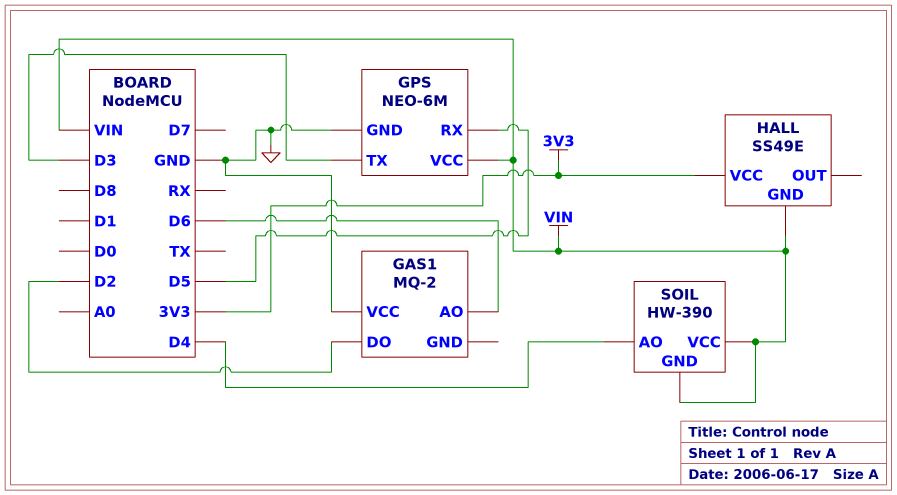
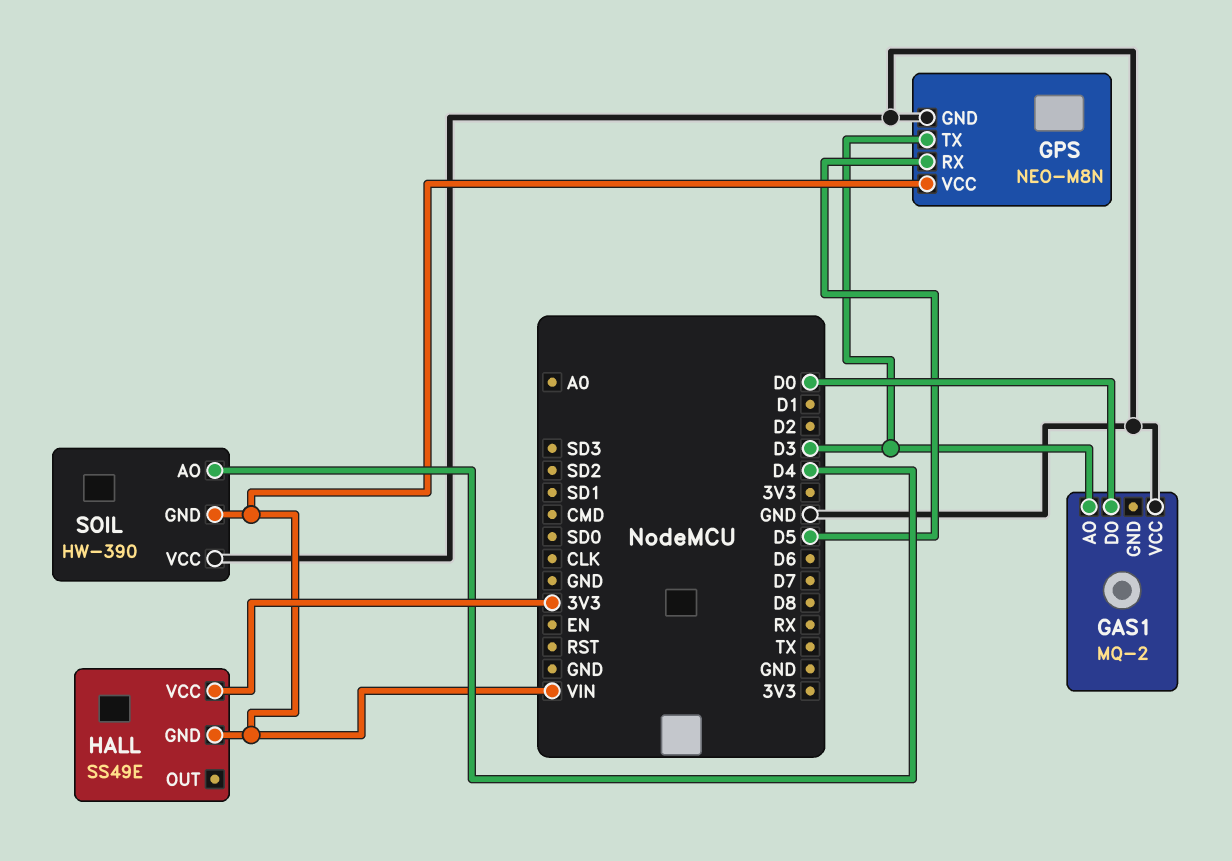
GAS1 pin AO: D6 -> D3
GAS1 pin DO: D2 -> D0
GPS: NEO-6M -> NEO-M8N
SOIL pin VCC: VIN -> GND

